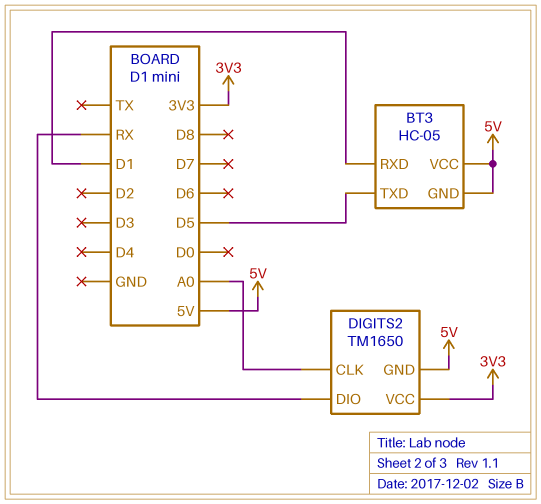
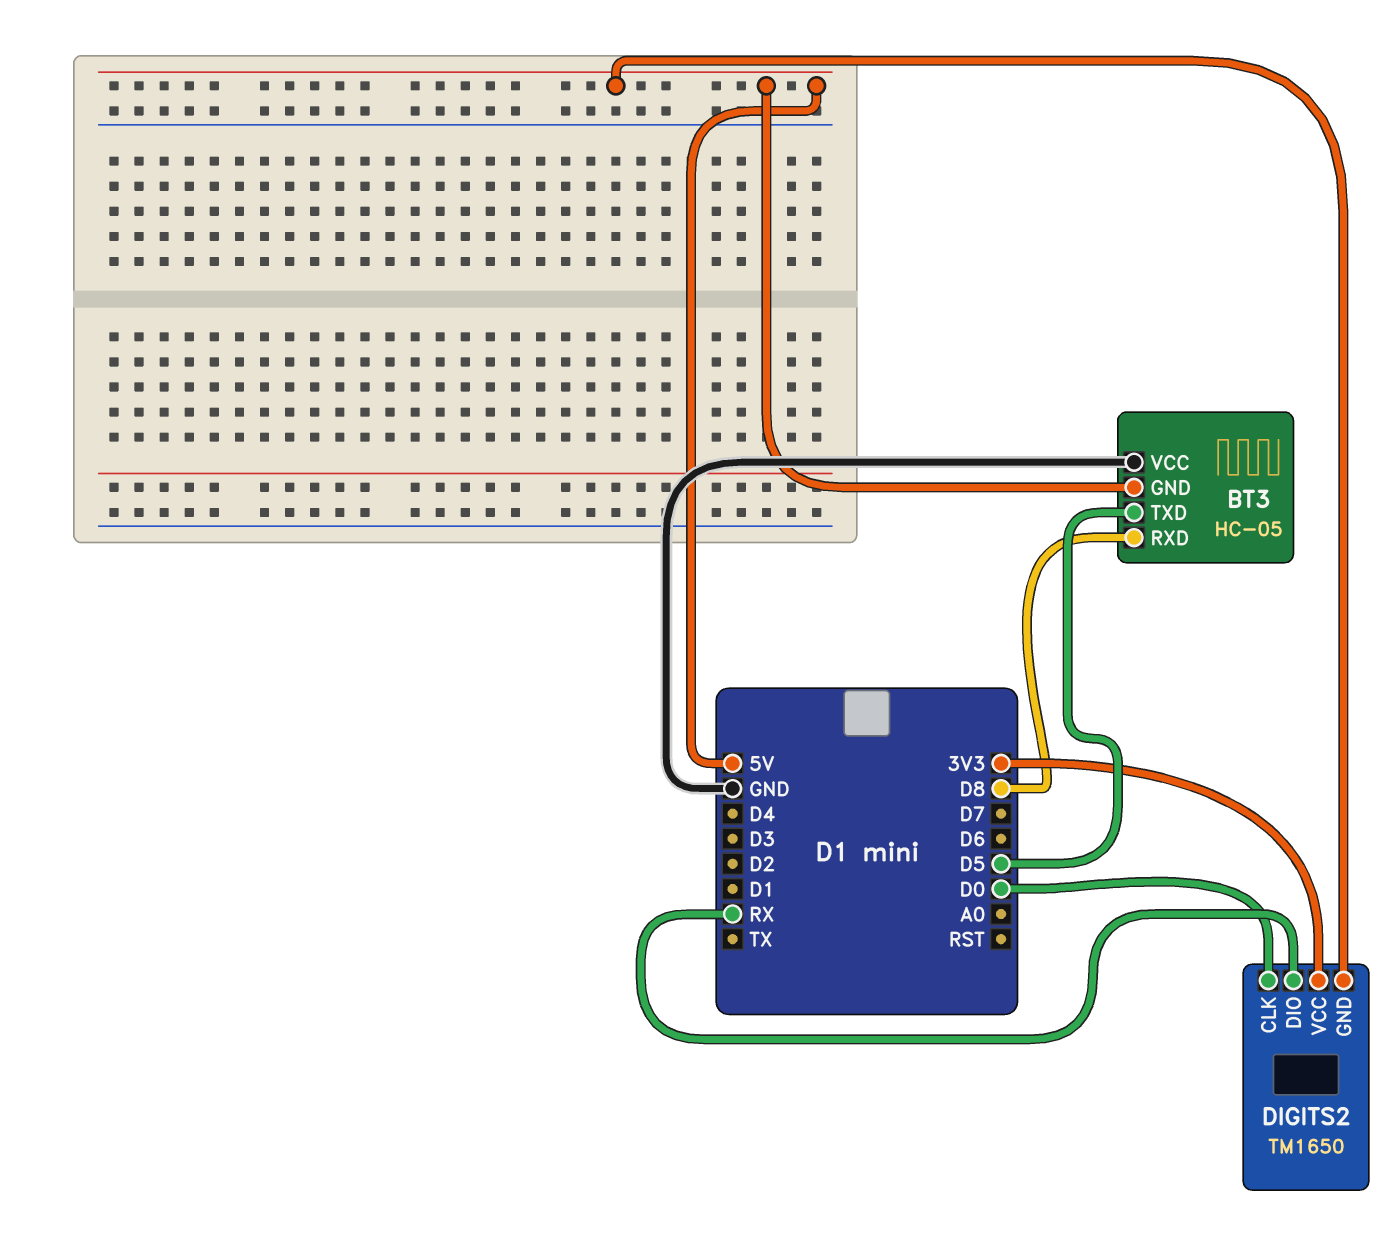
BT3 pin RXD: D1 -> D8
BT3 pin VCC: 5V -> GND
DIGITS2 pin CLK: A0 -> D0

